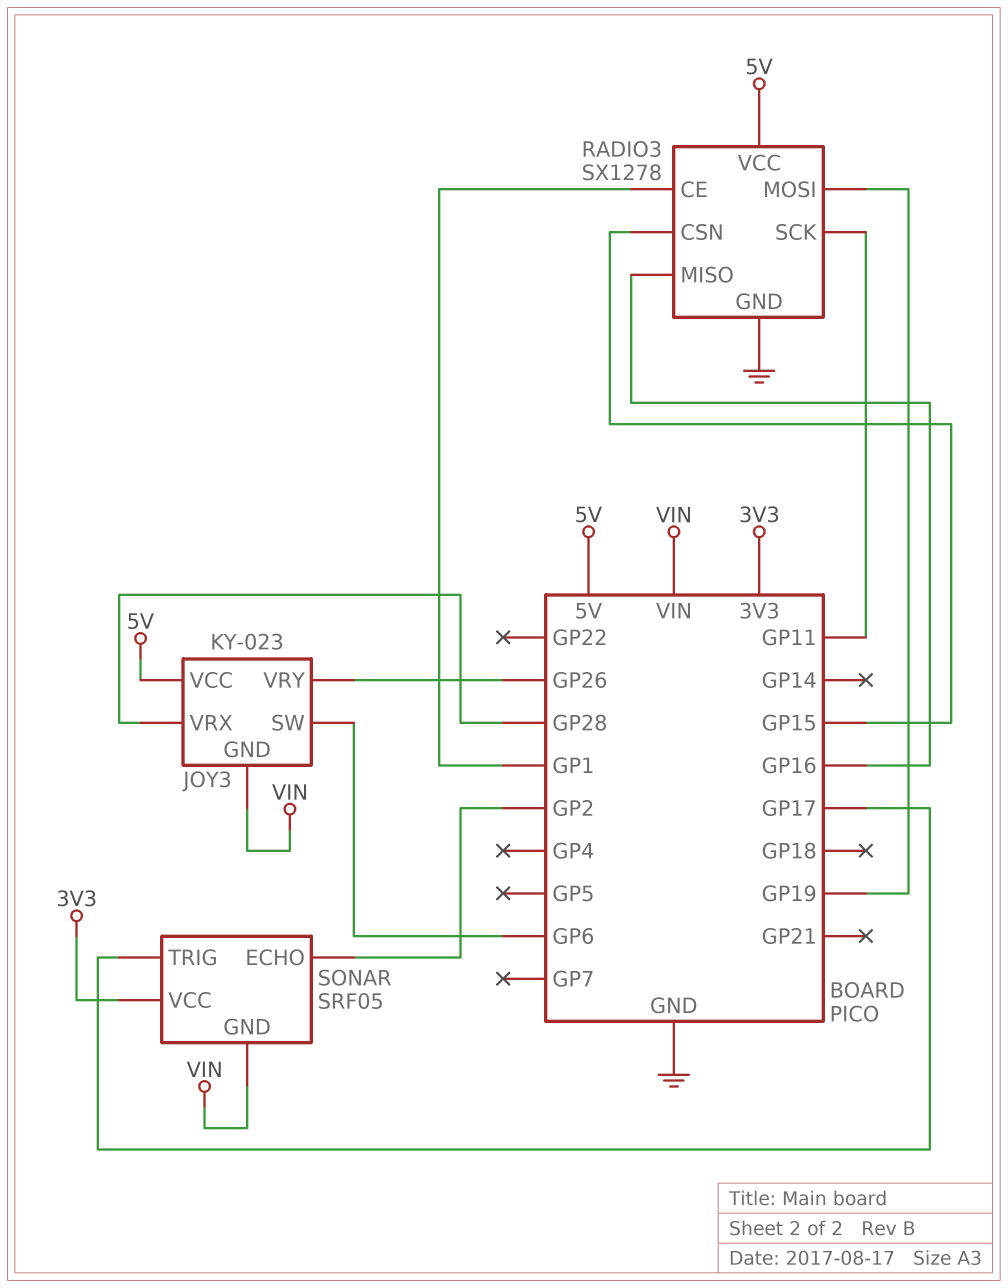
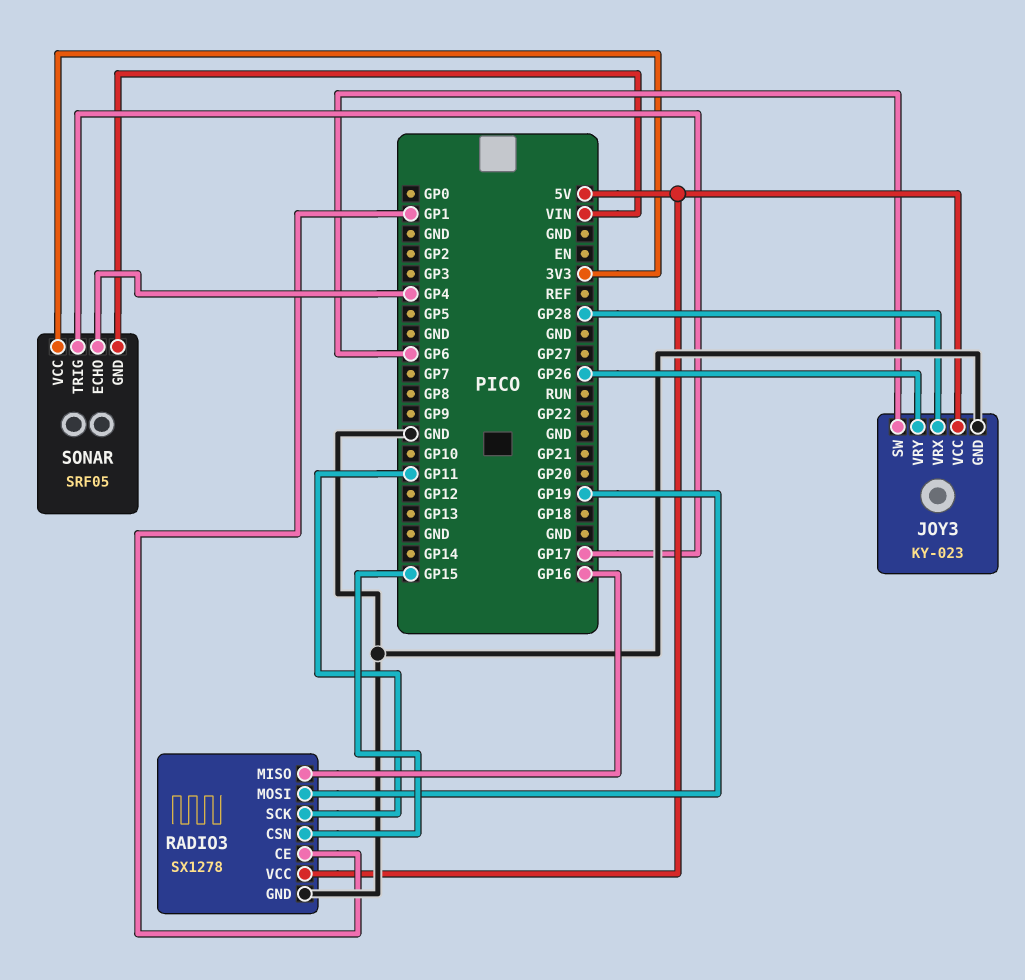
JOY3 pin GND: VIN -> GND
SONAR pin ECHO: GP2 -> GP4

